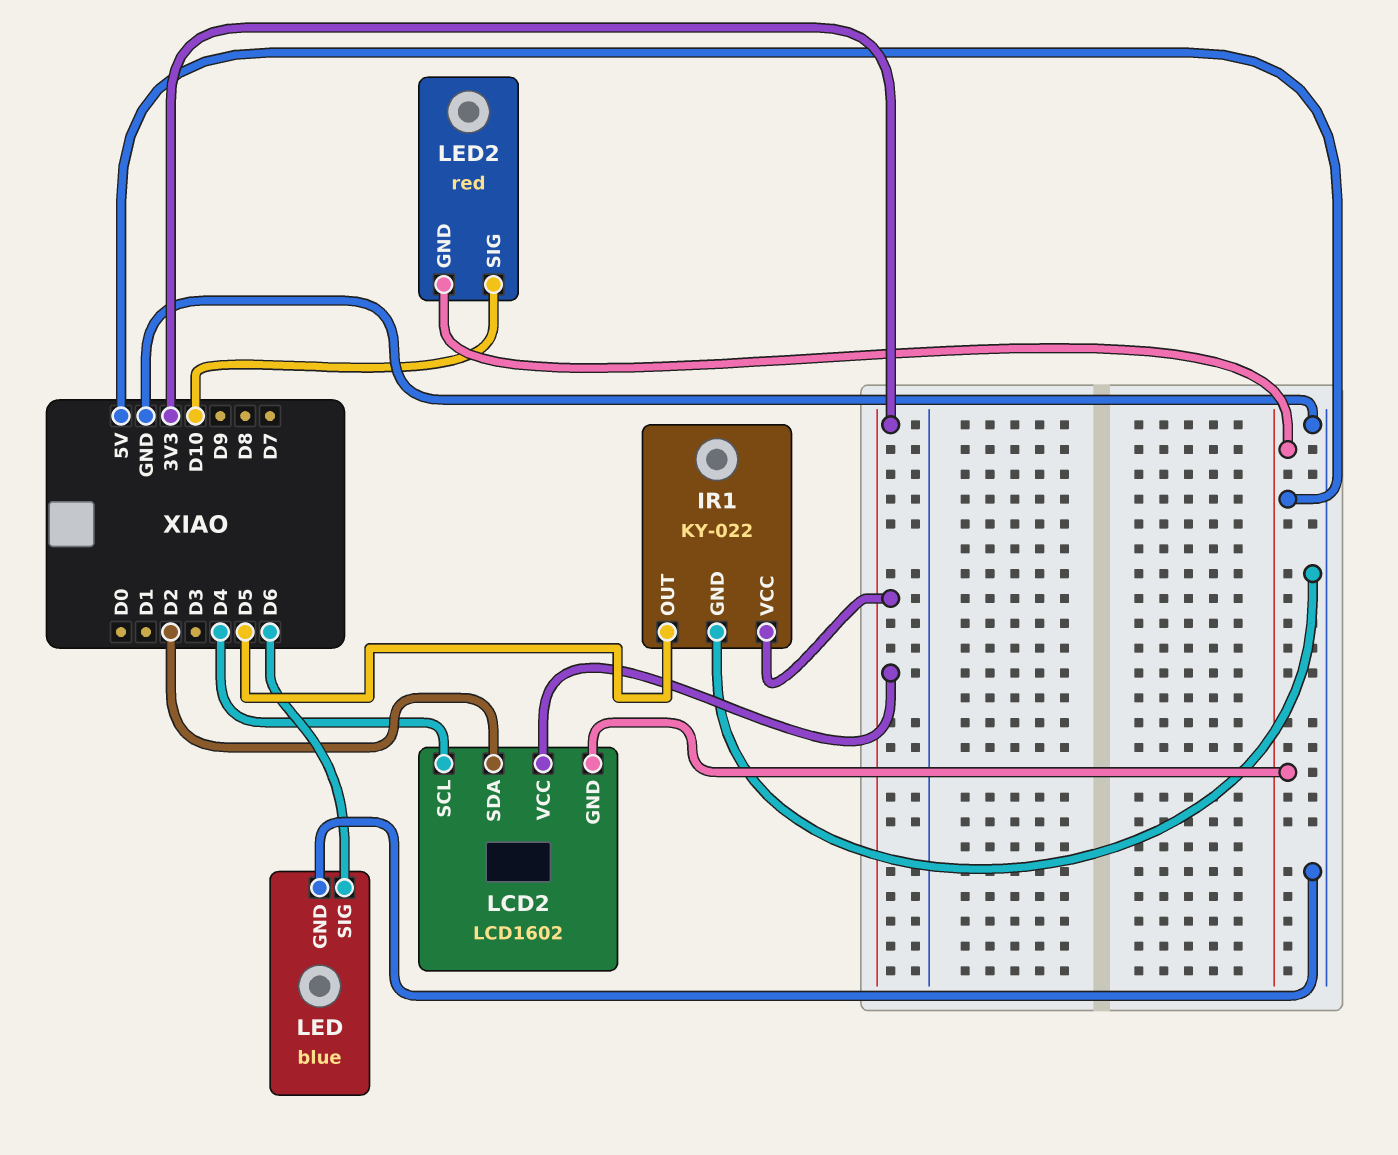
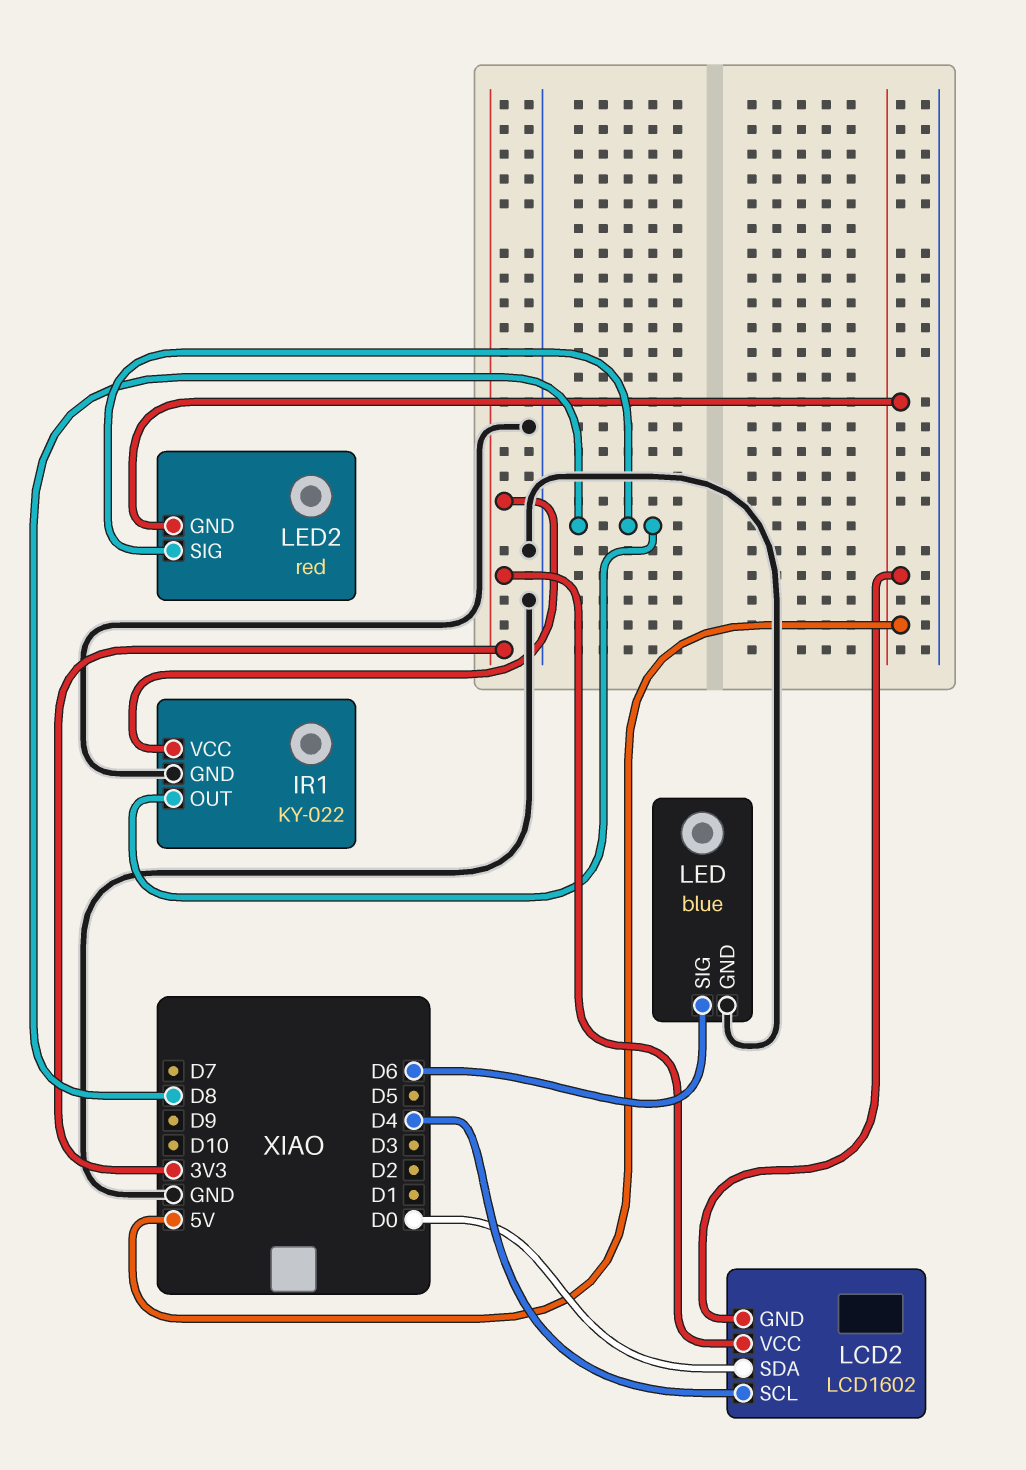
IR1 pin OUT: D5 -> D8
LCD2 pin SDA: D2 -> D0
LED2 pin SIG: D10 -> D8

